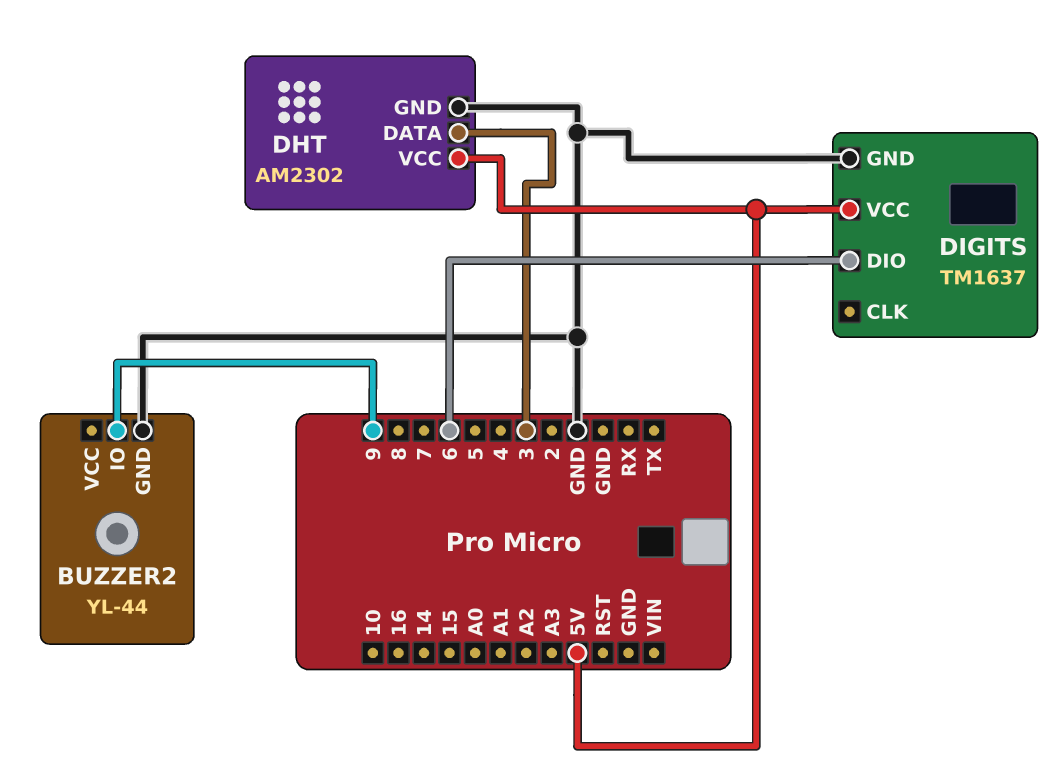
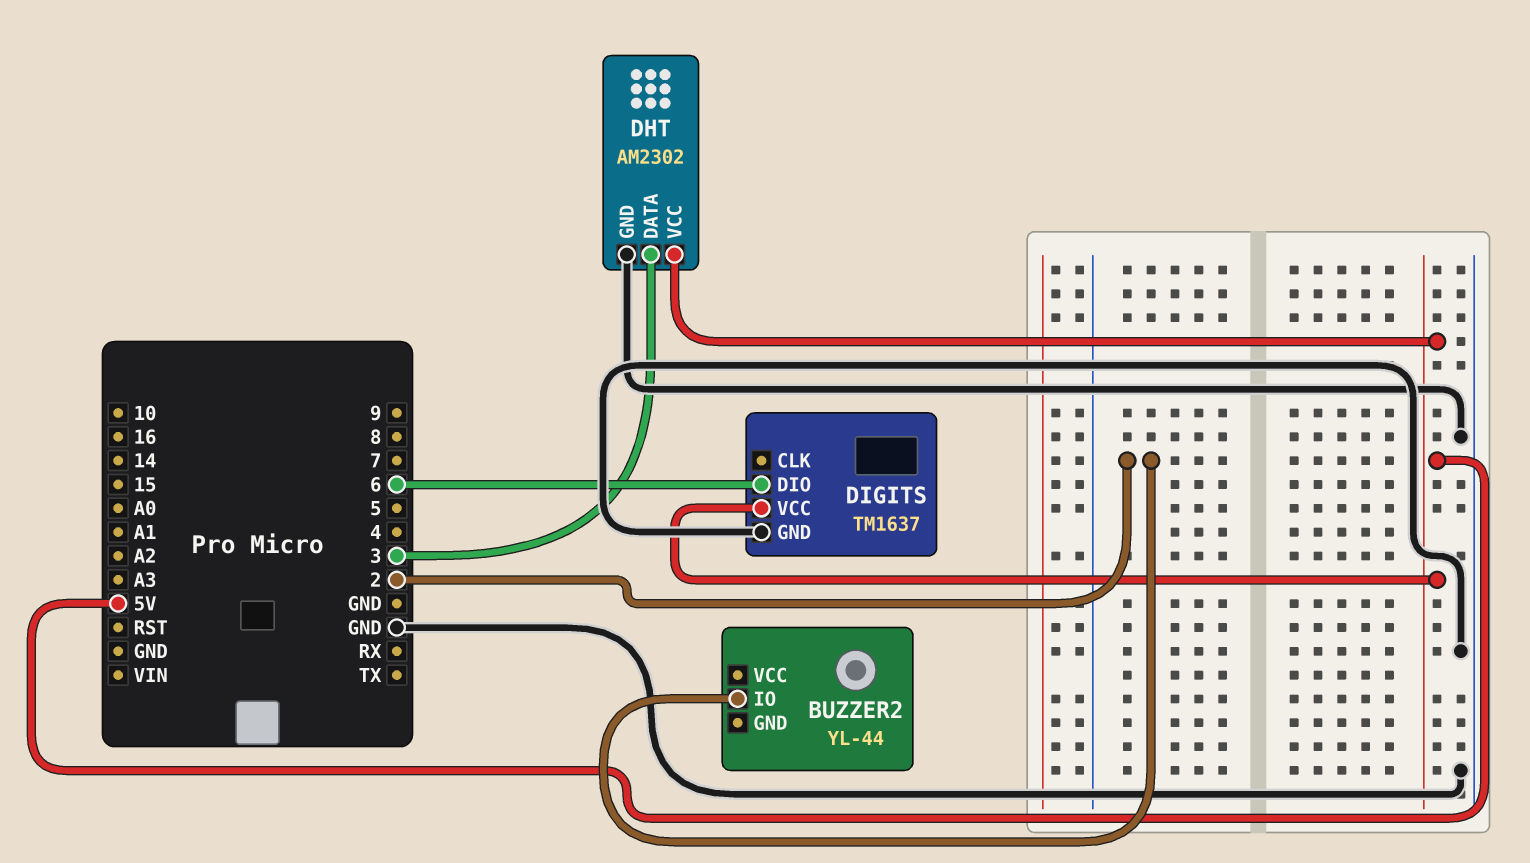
BUZZER2 pin GND: GND -> none
BUZZER2 pin IO: 9 -> 2

